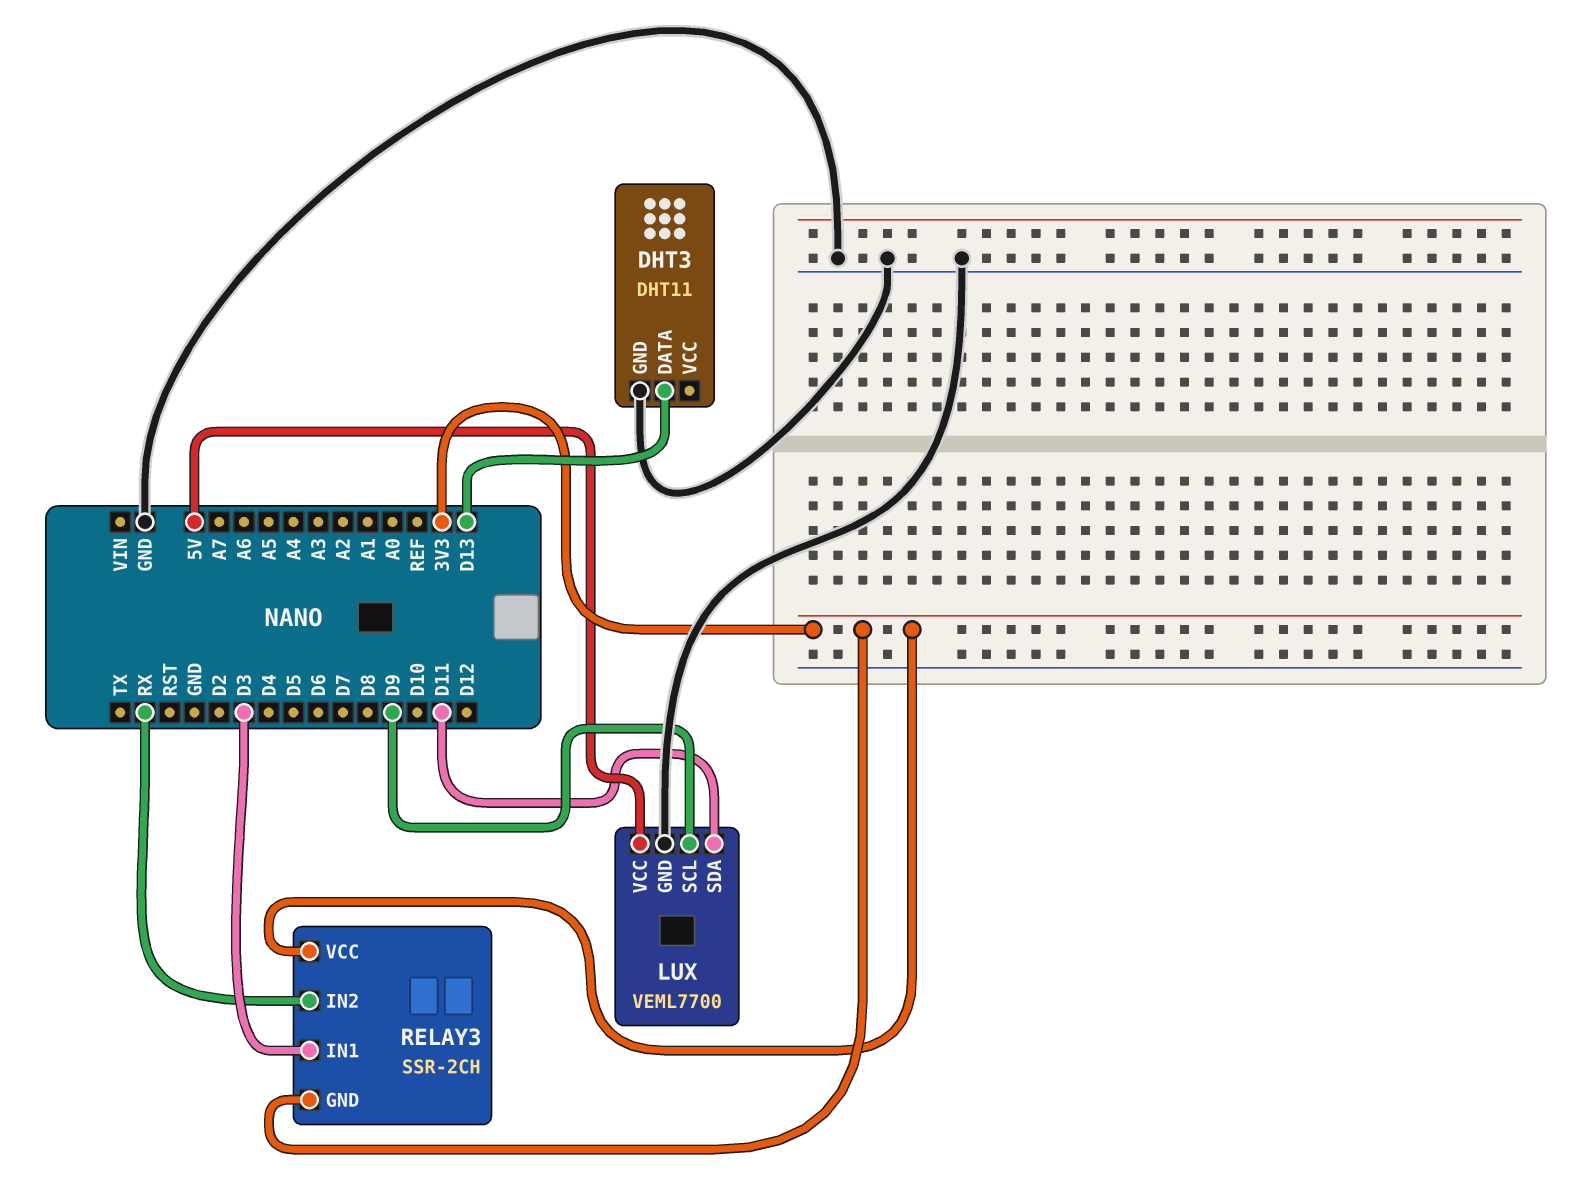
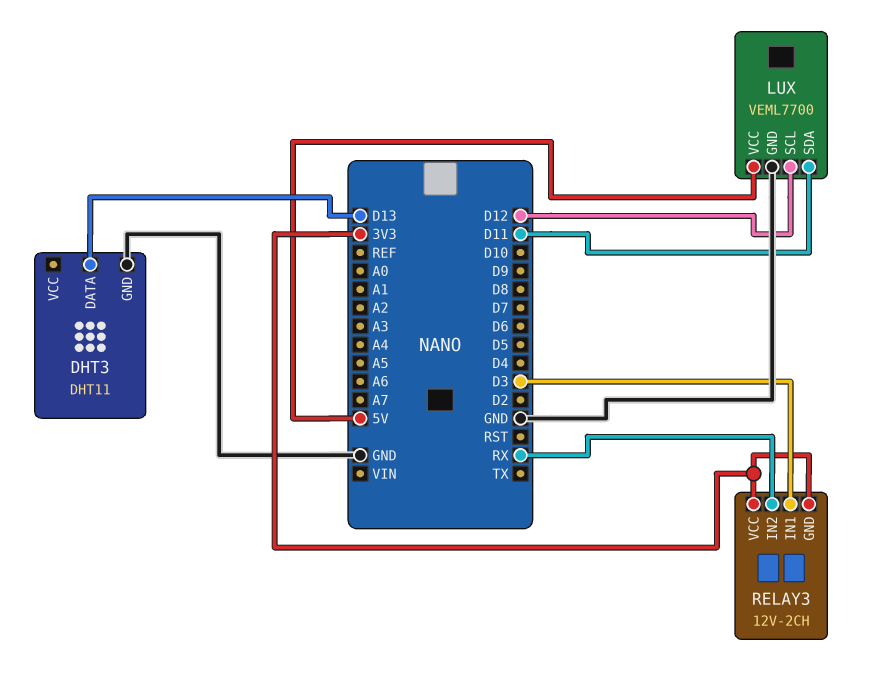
LUX pin SCL: D9 -> D12
RELAY3: SSR-2CH -> 12V-2CH

